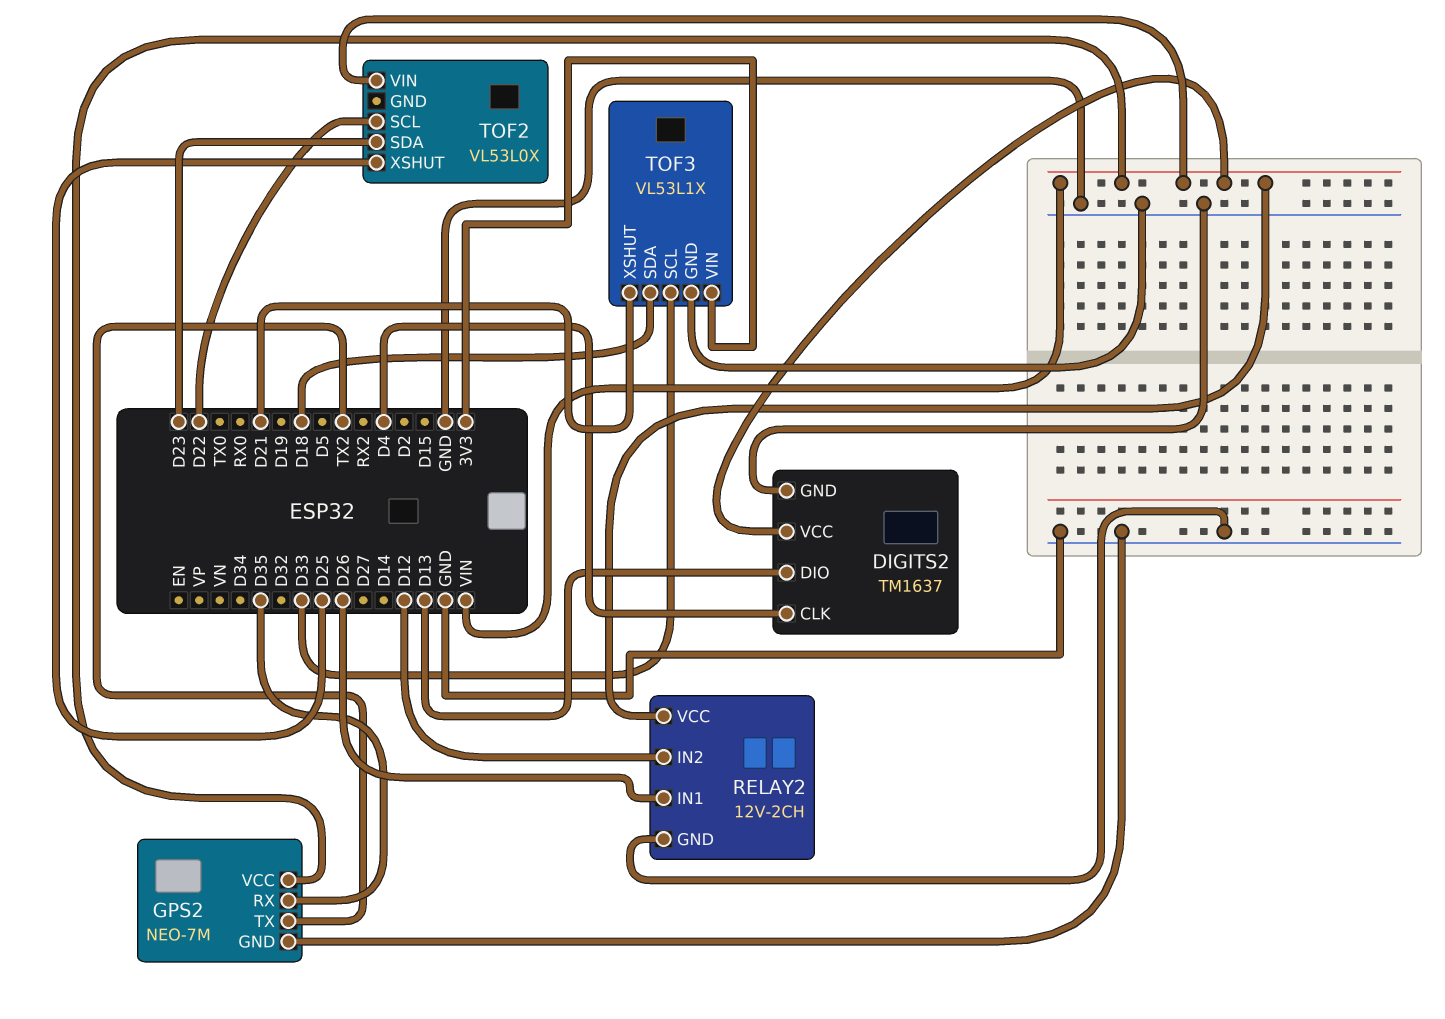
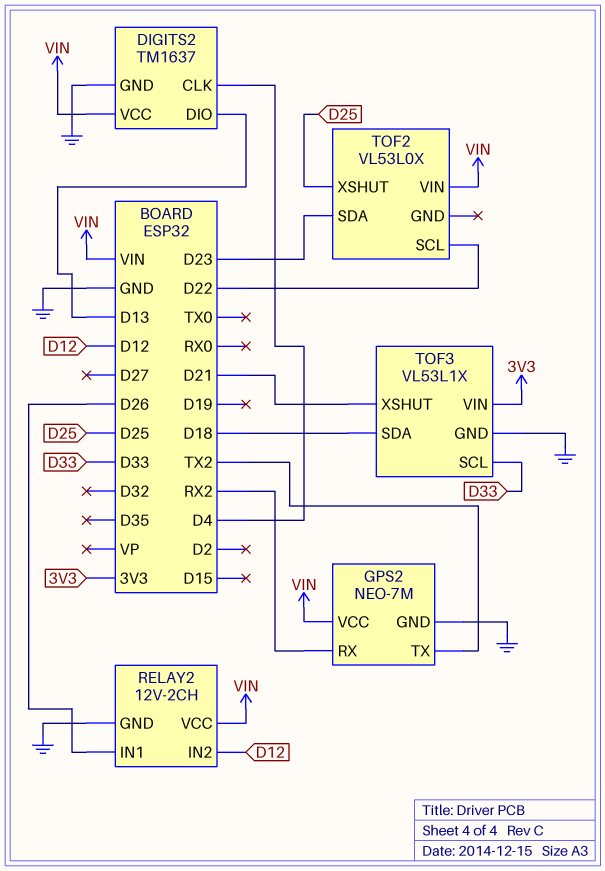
GPS2 pin RX: D35 -> RX2

